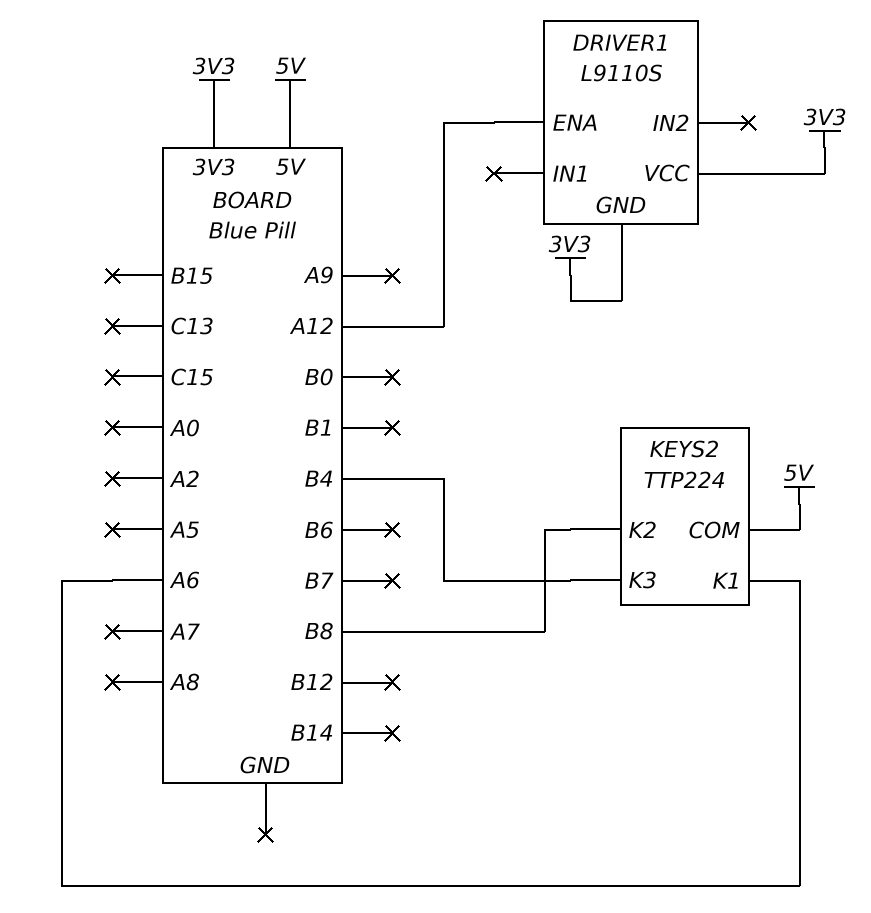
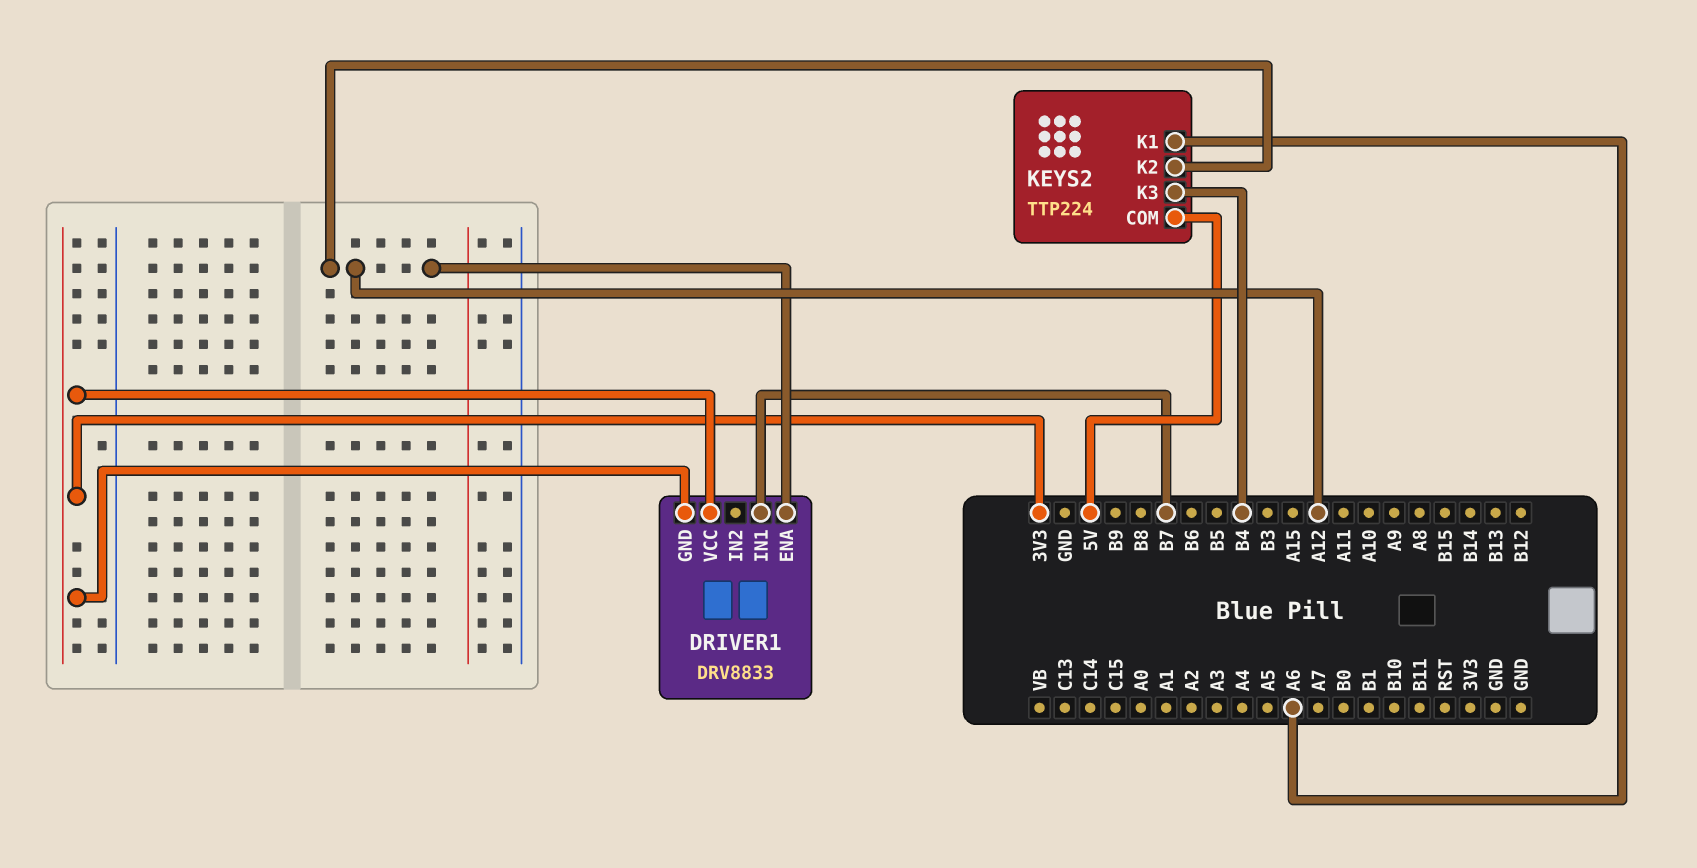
DRIVER1: L9110S -> DRV8833
DRIVER1 pin IN1: none -> B7
KEYS2 pin K2: B8 -> A12

